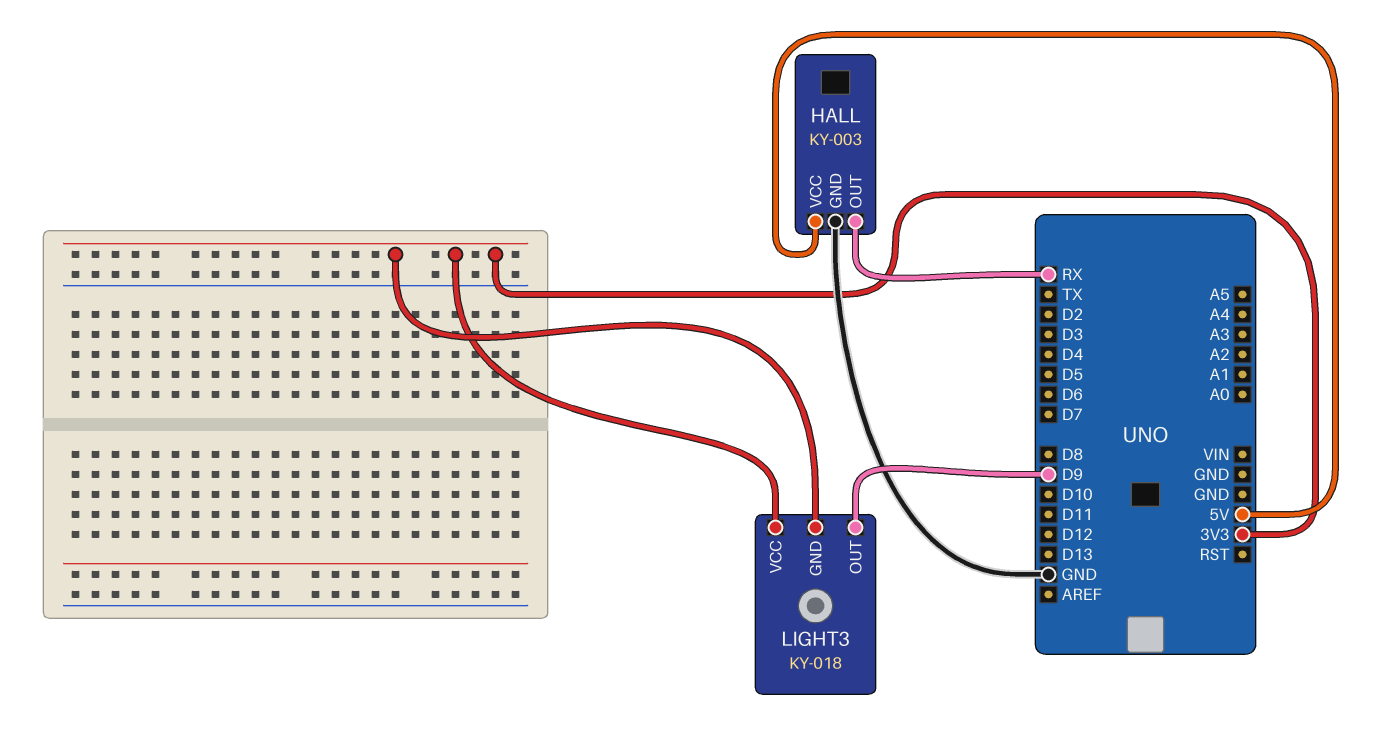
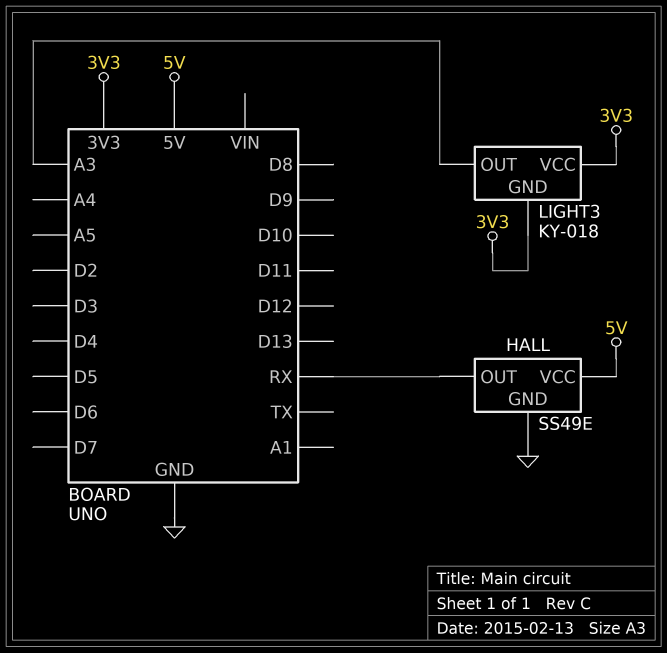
HALL: KY-003 -> SS49E
LIGHT3 pin OUT: D9 -> A3

